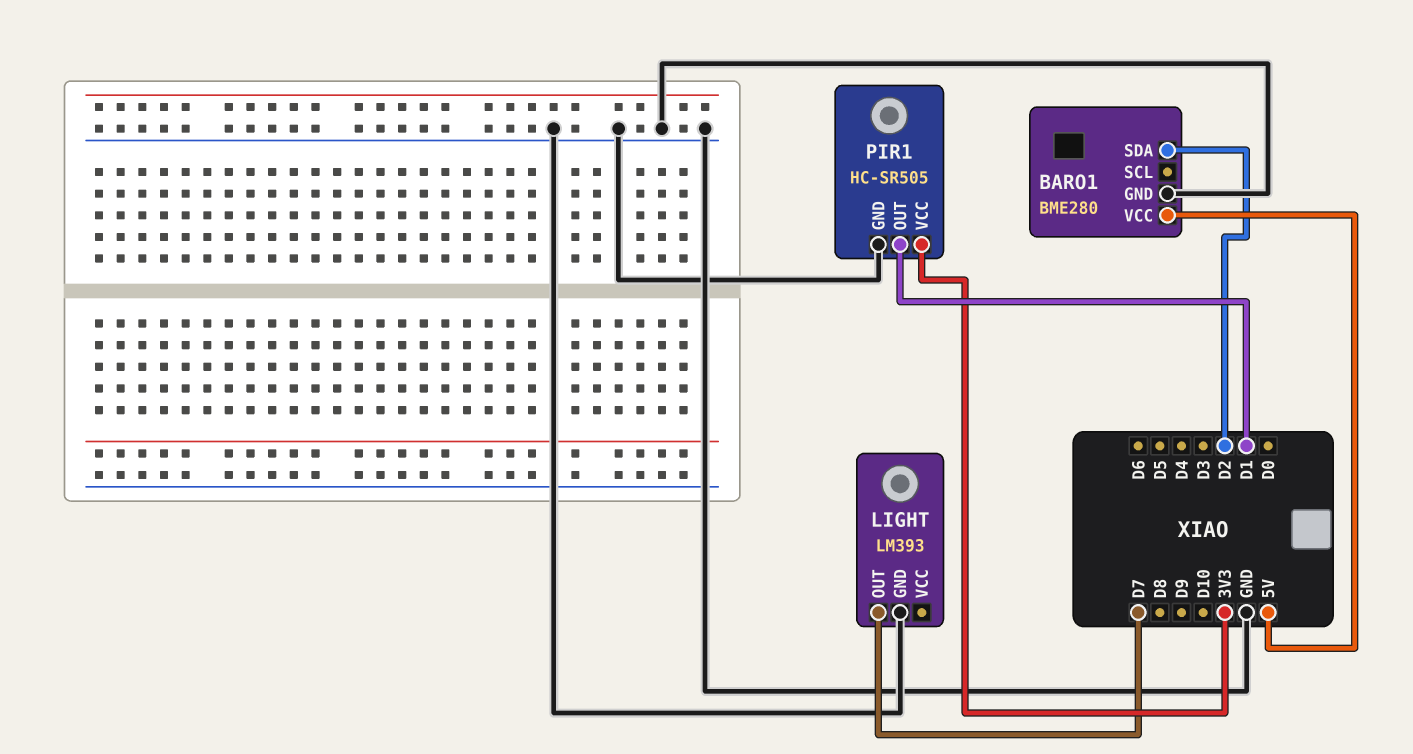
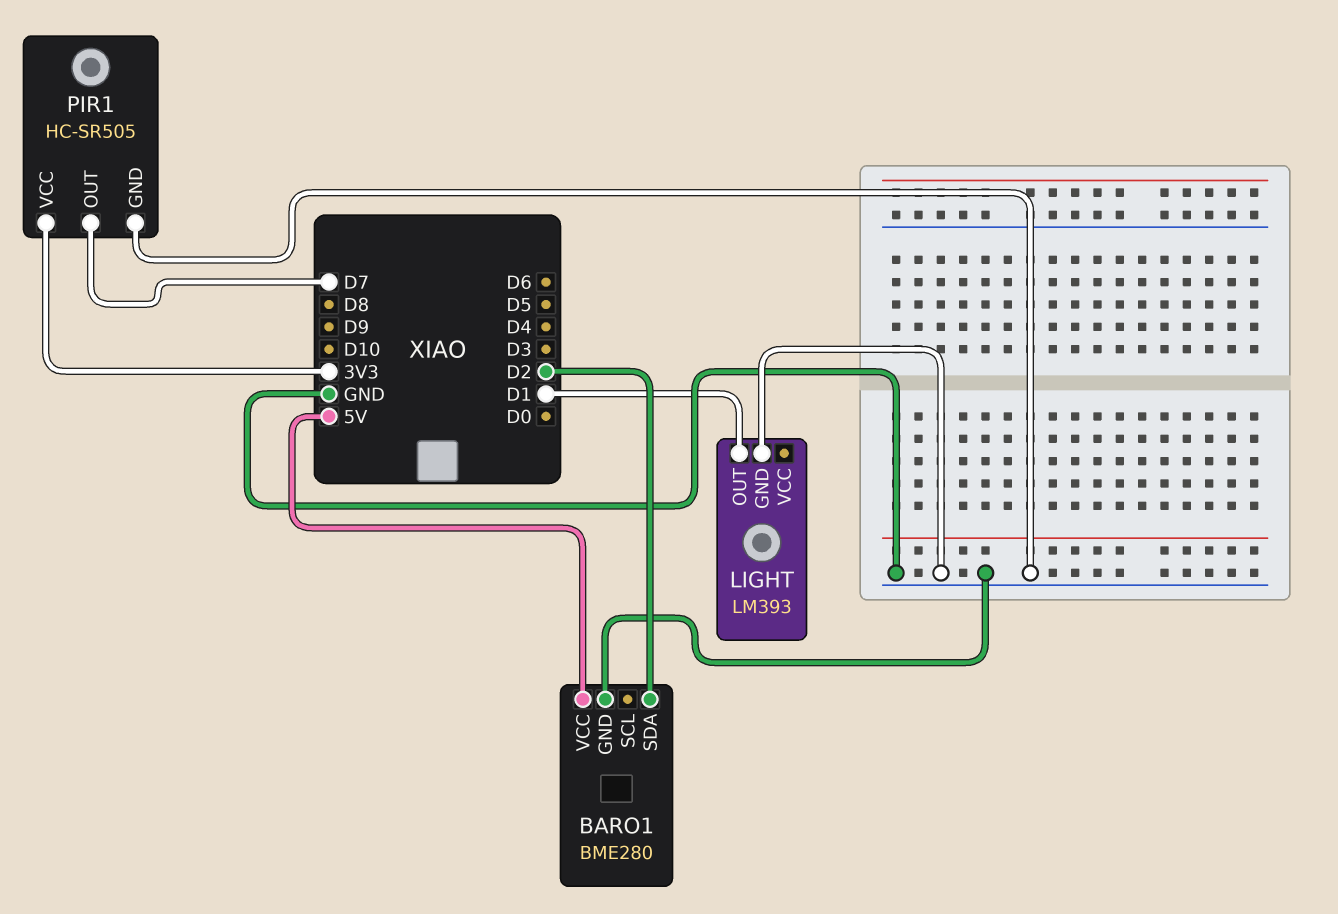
LIGHT pin OUT: D7 -> D1
PIR1 pin OUT: D1 -> D7

